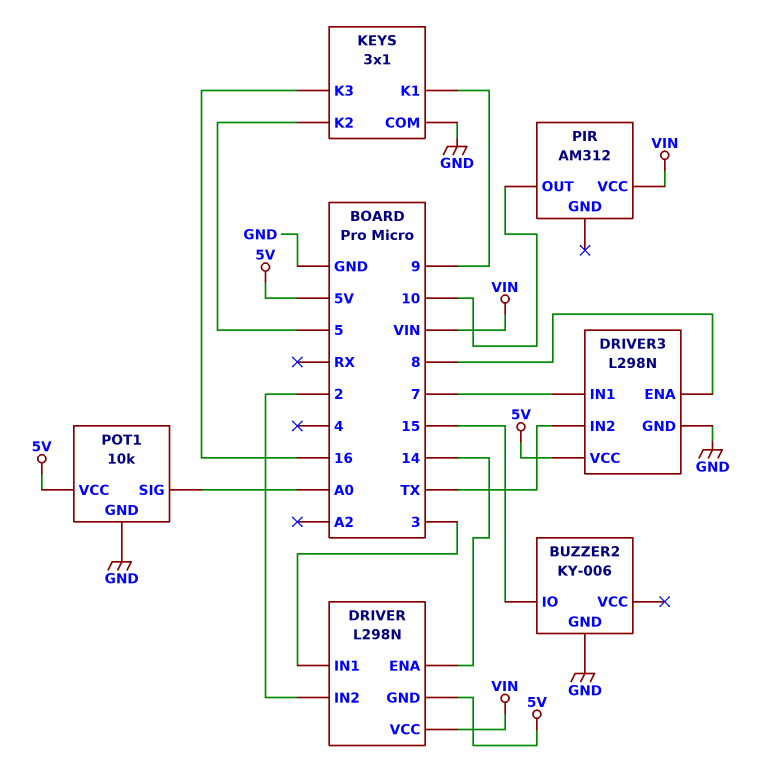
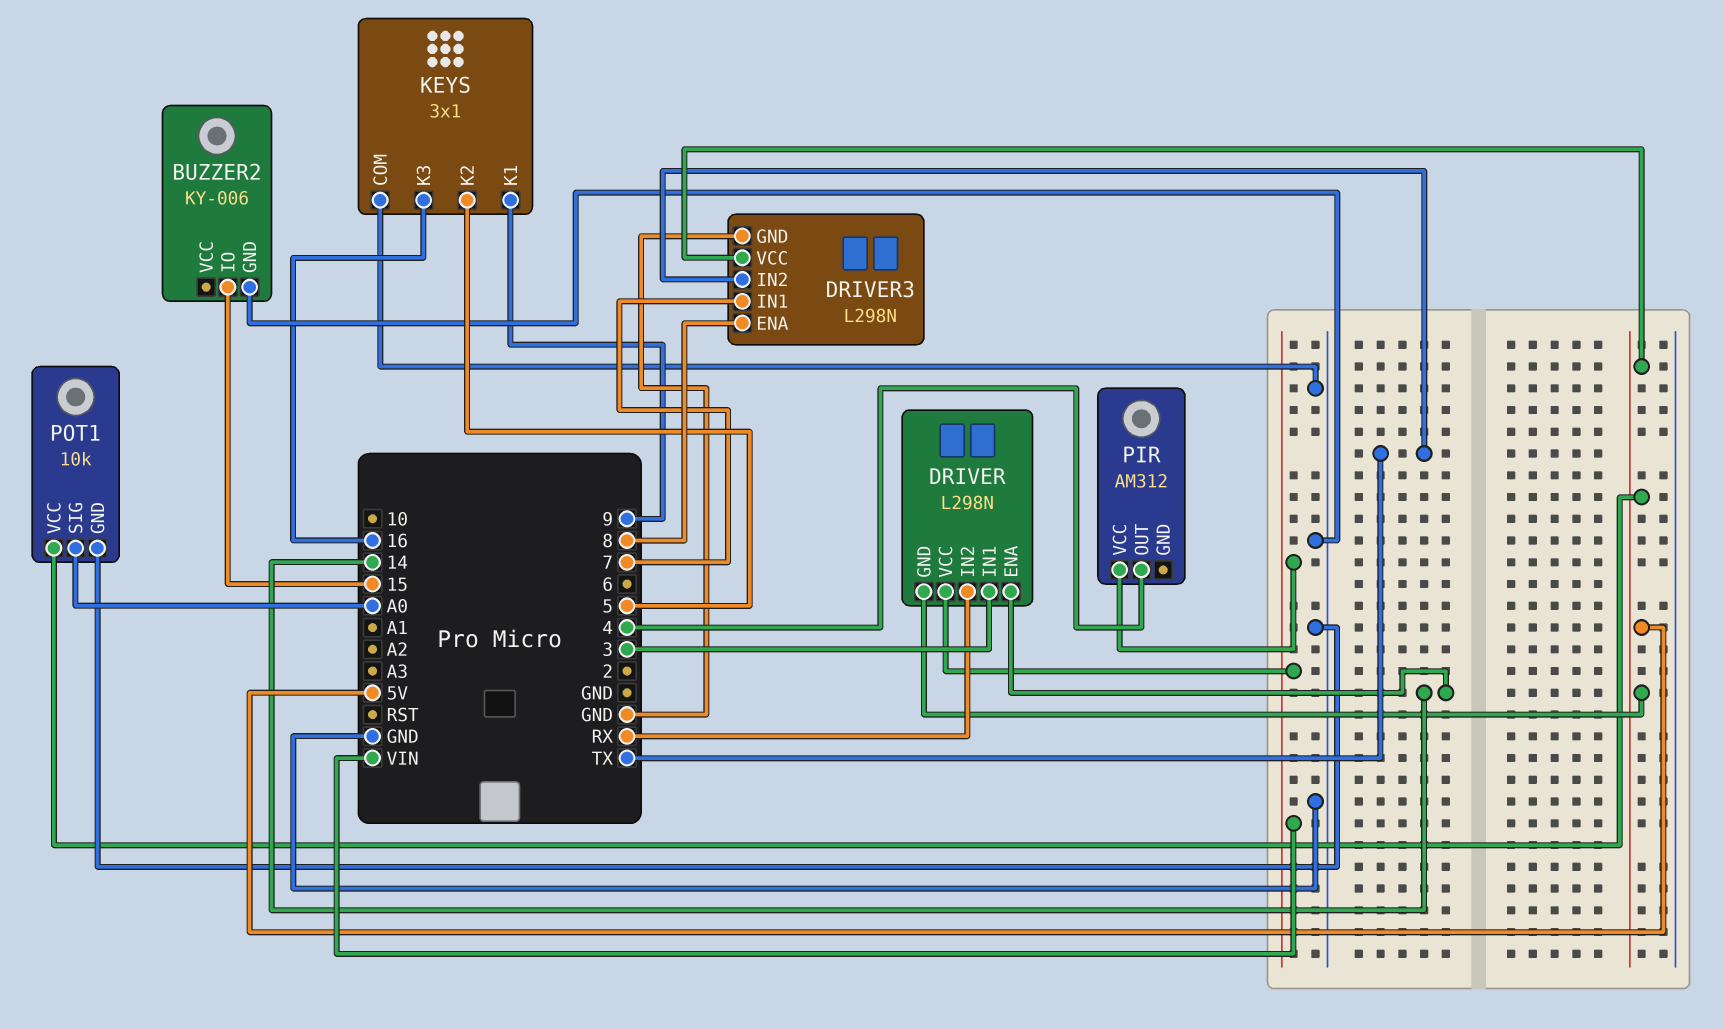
DRIVER pin IN2: 2 -> RX
PIR pin OUT: 10 -> 4

